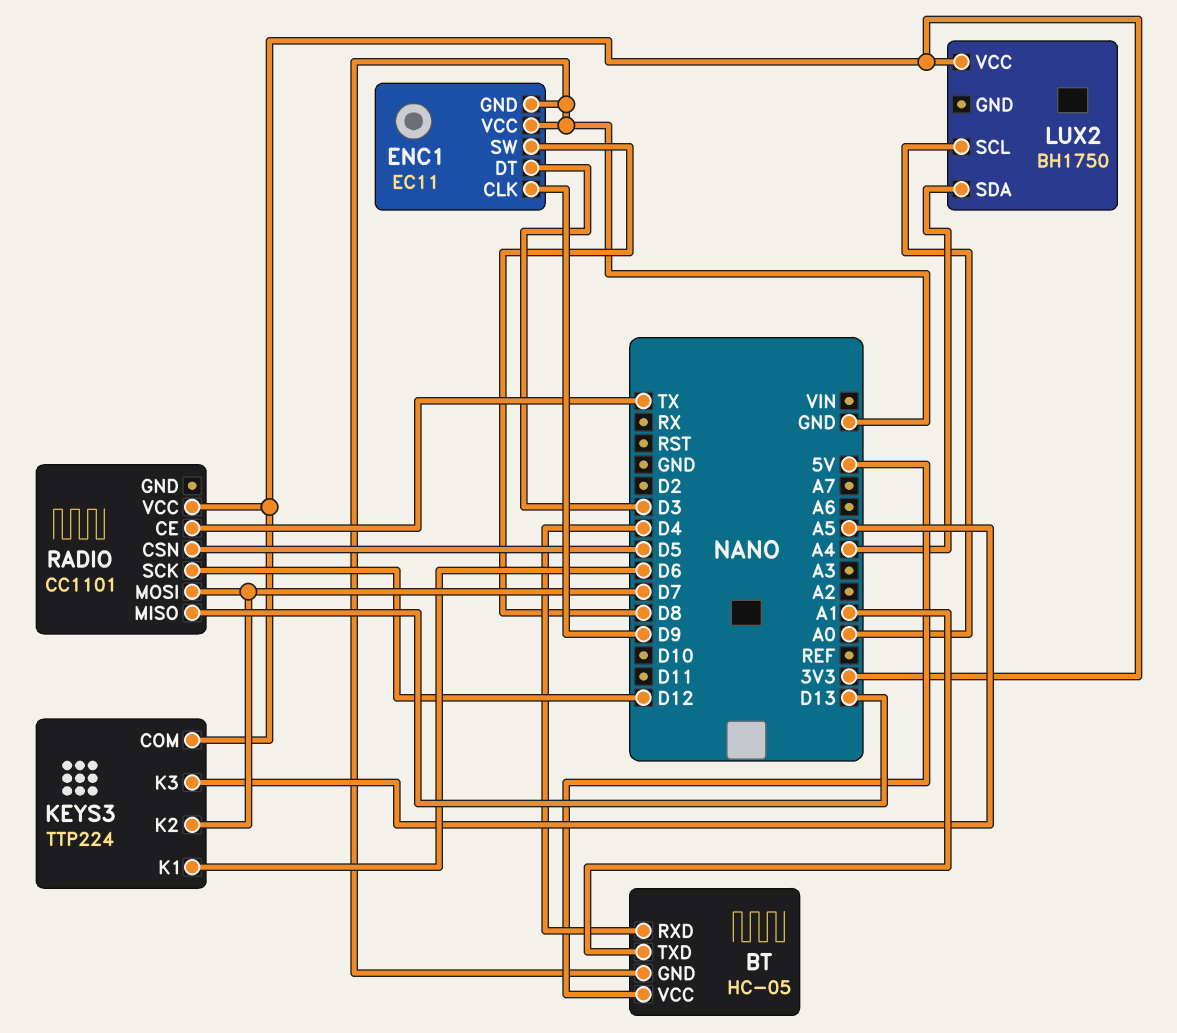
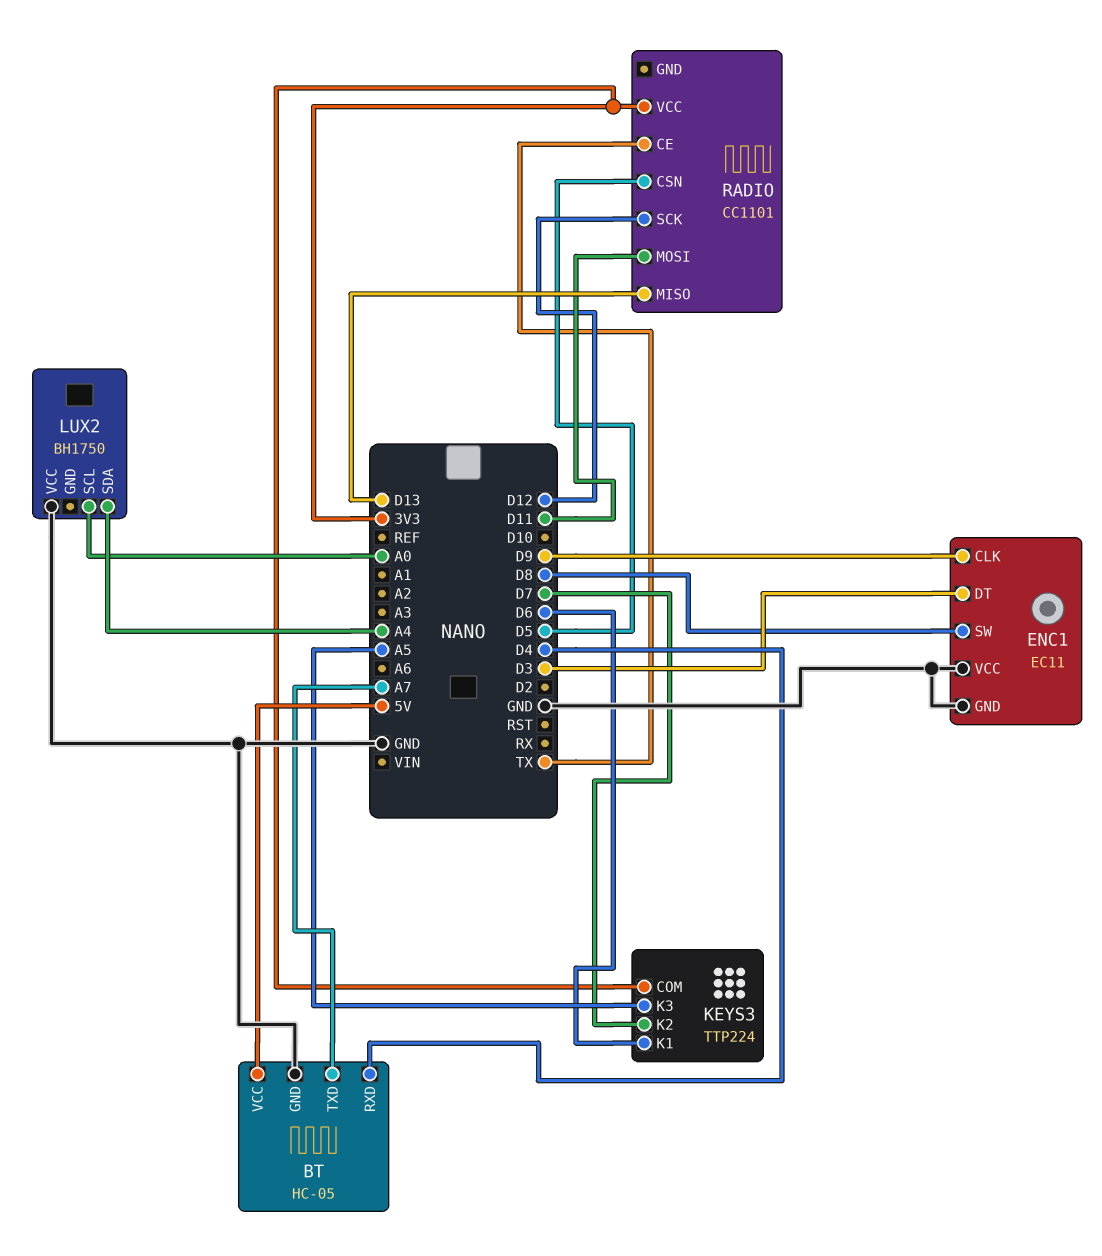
BT pin TXD: A1 -> A7
LUX2 pin VCC: 3V3 -> GND
RADIO pin MOSI: D7 -> D11

